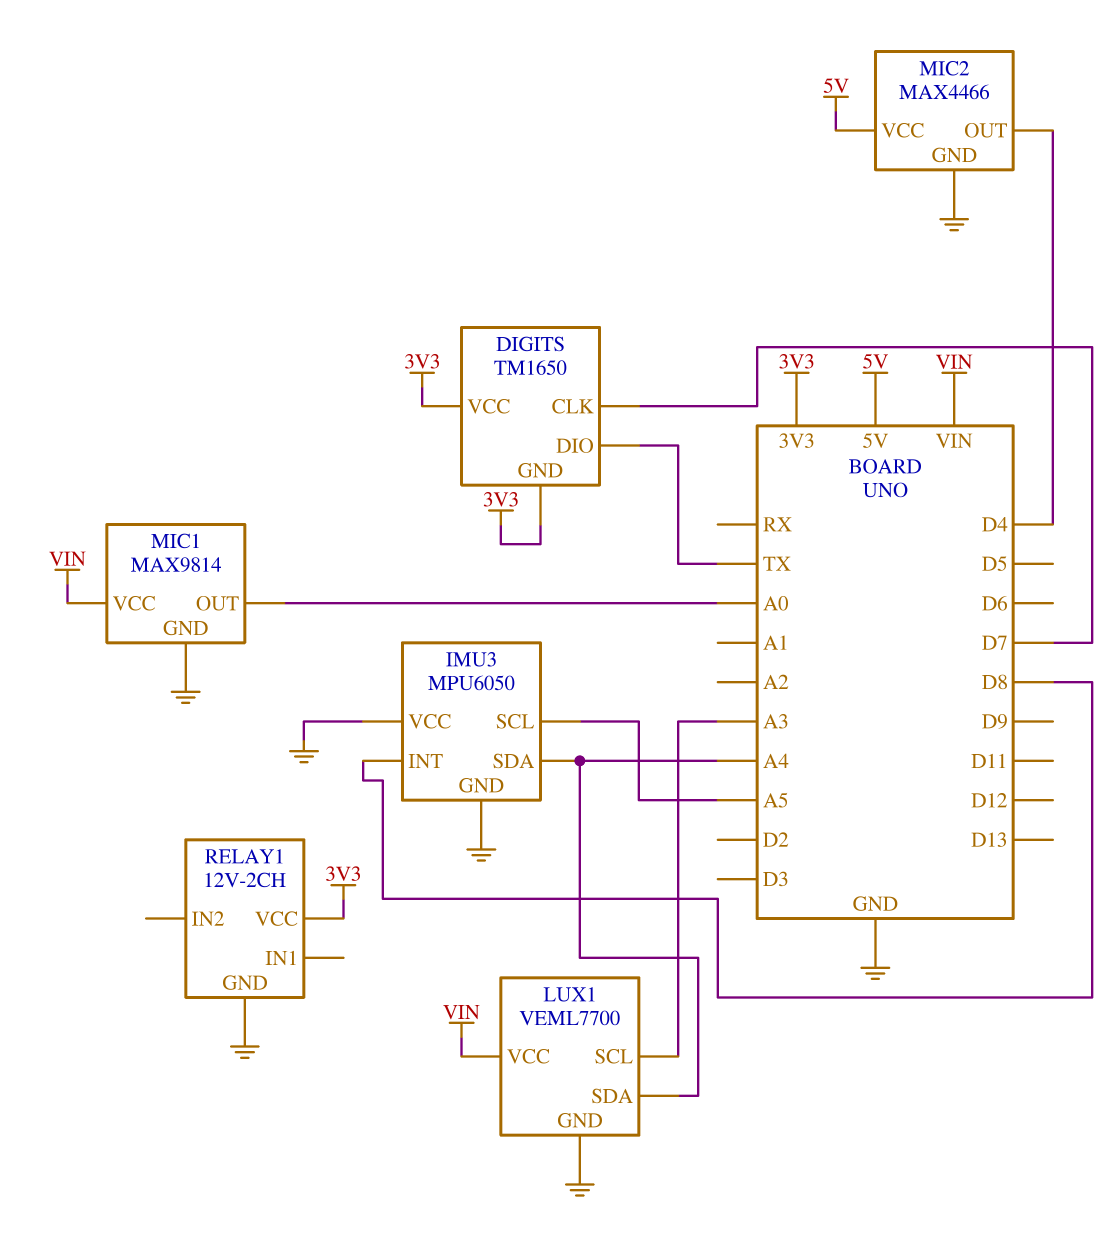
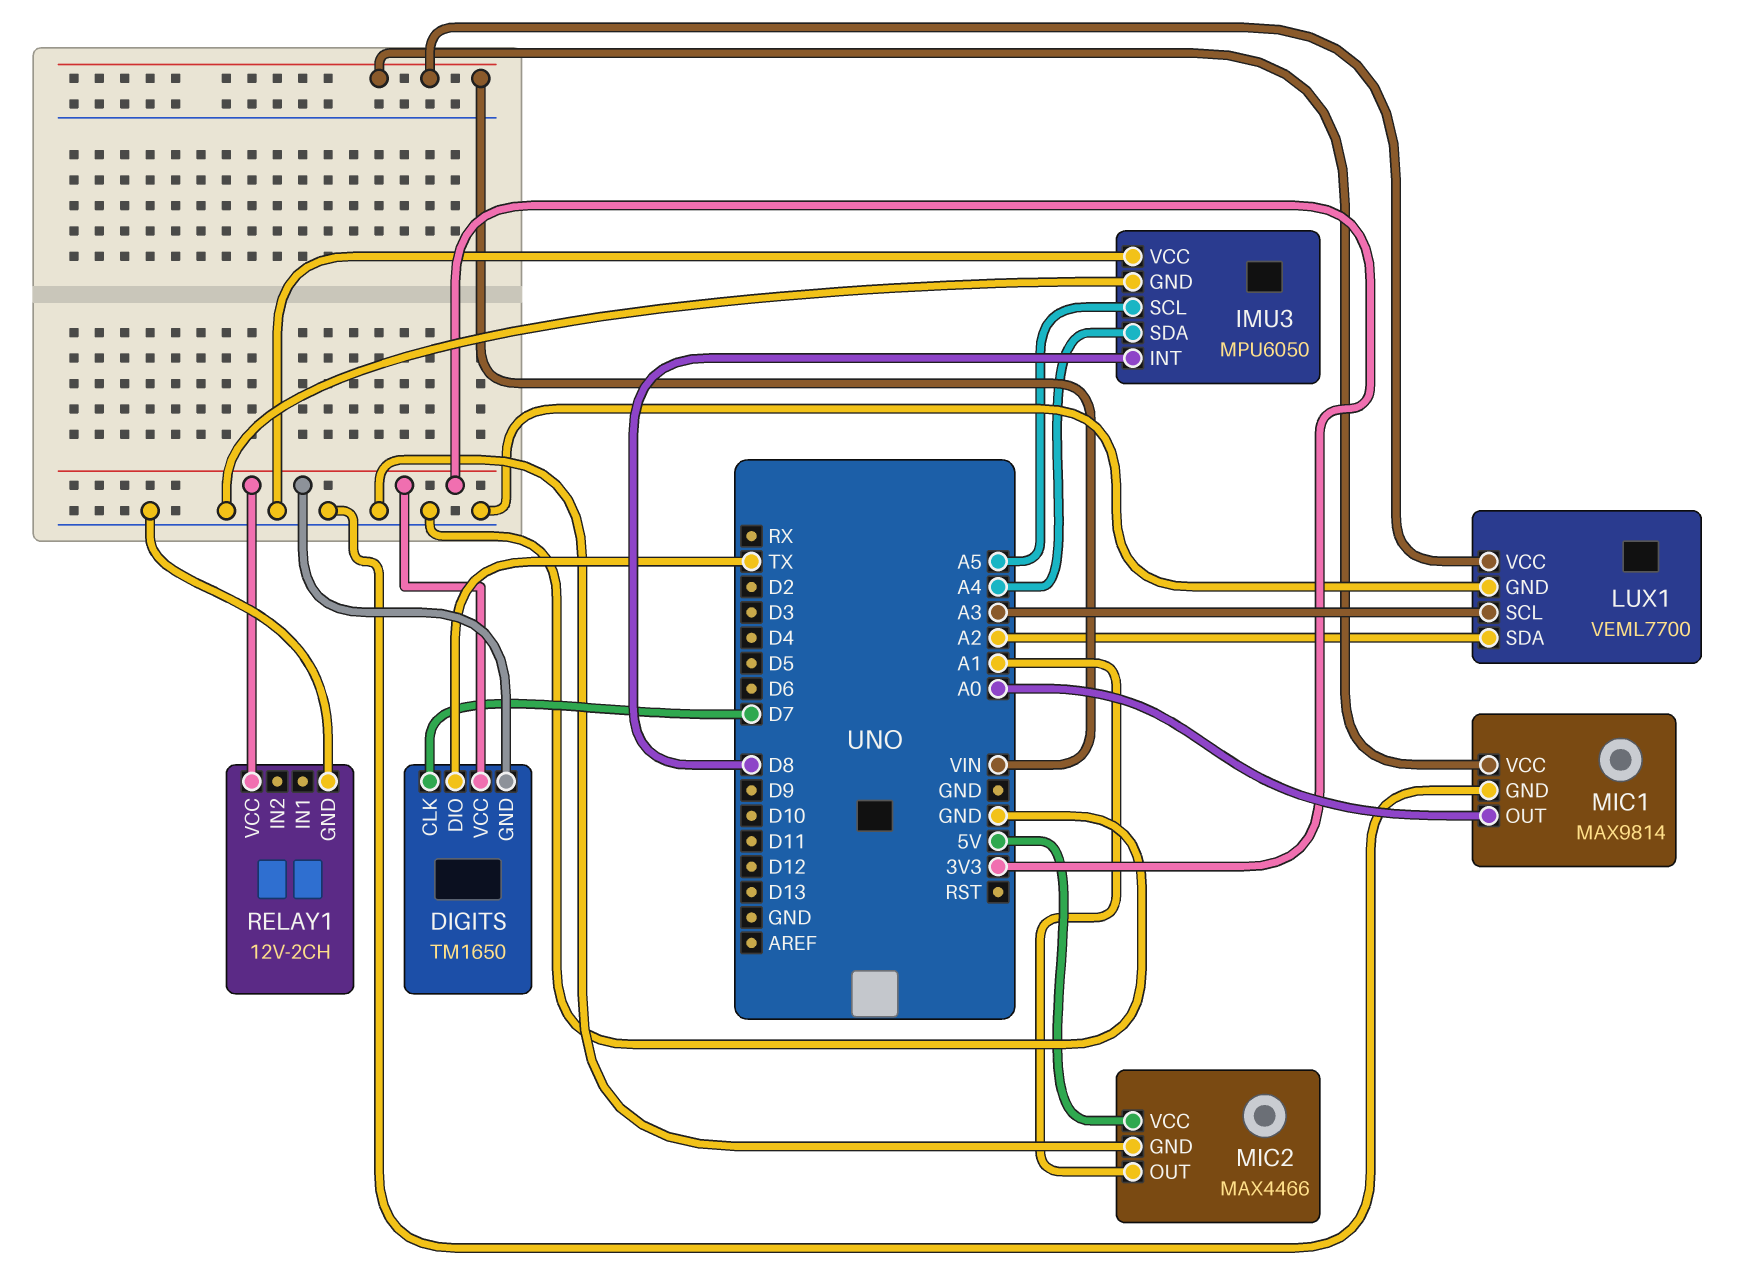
LUX1 pin SDA: A4 -> A2
MIC2 pin OUT: D4 -> A1

